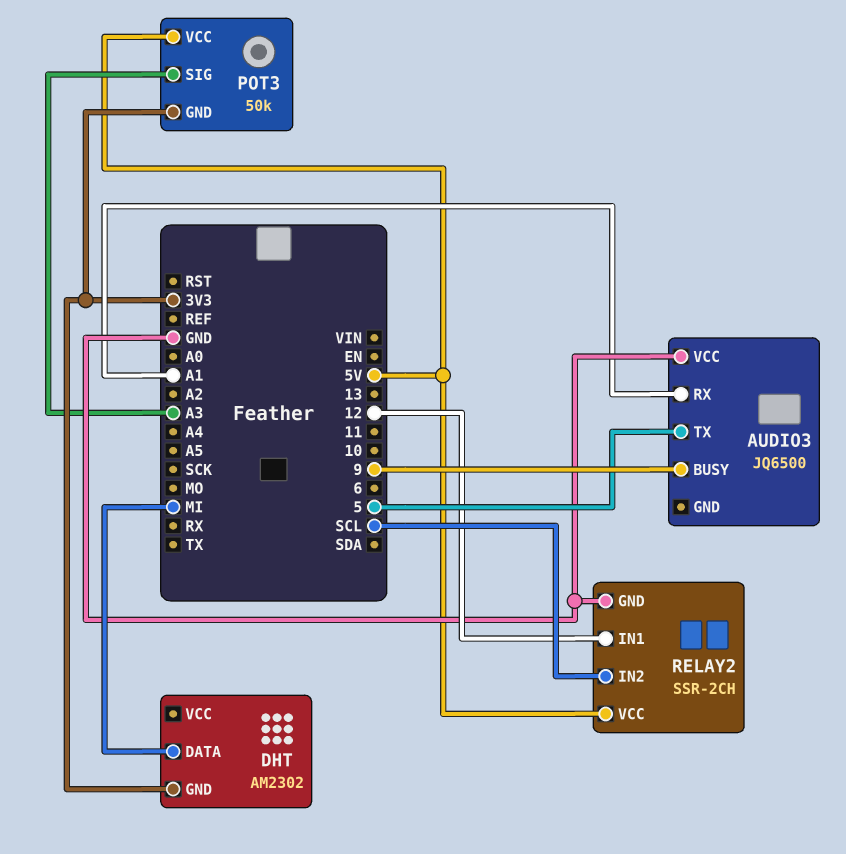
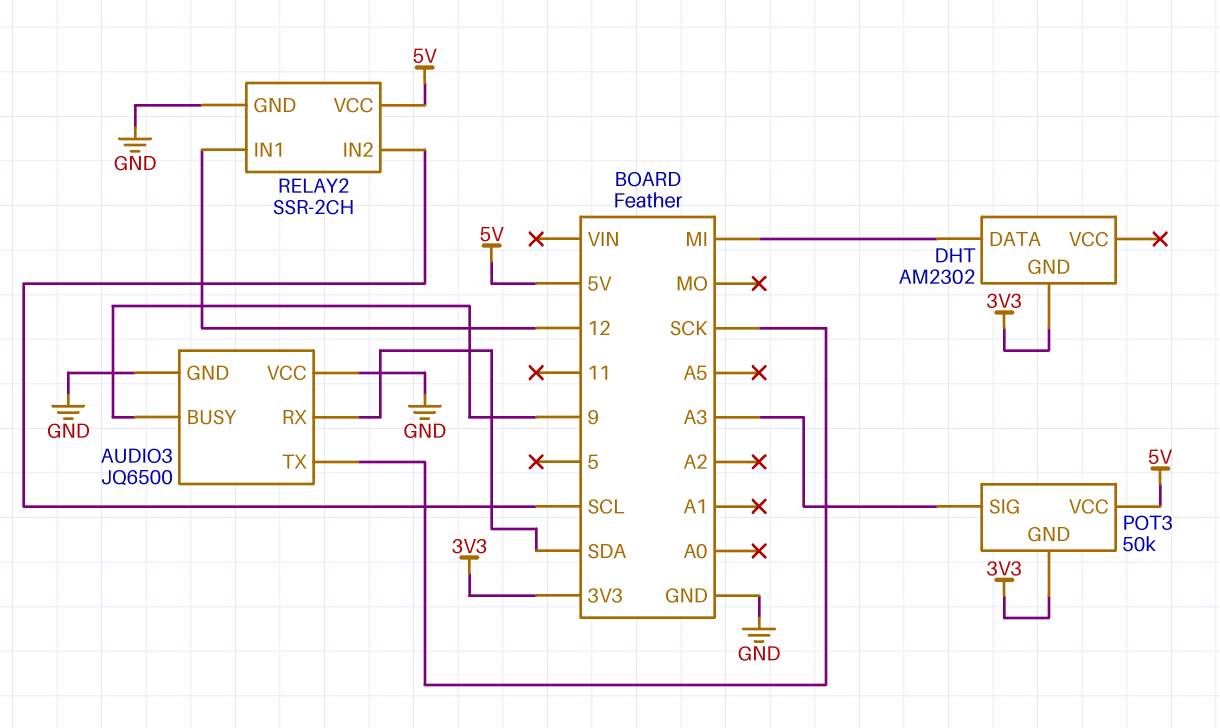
AUDIO3 pin GND: none -> GND
AUDIO3 pin RX: A1 -> SDA
AUDIO3 pin TX: 5 -> SCK

